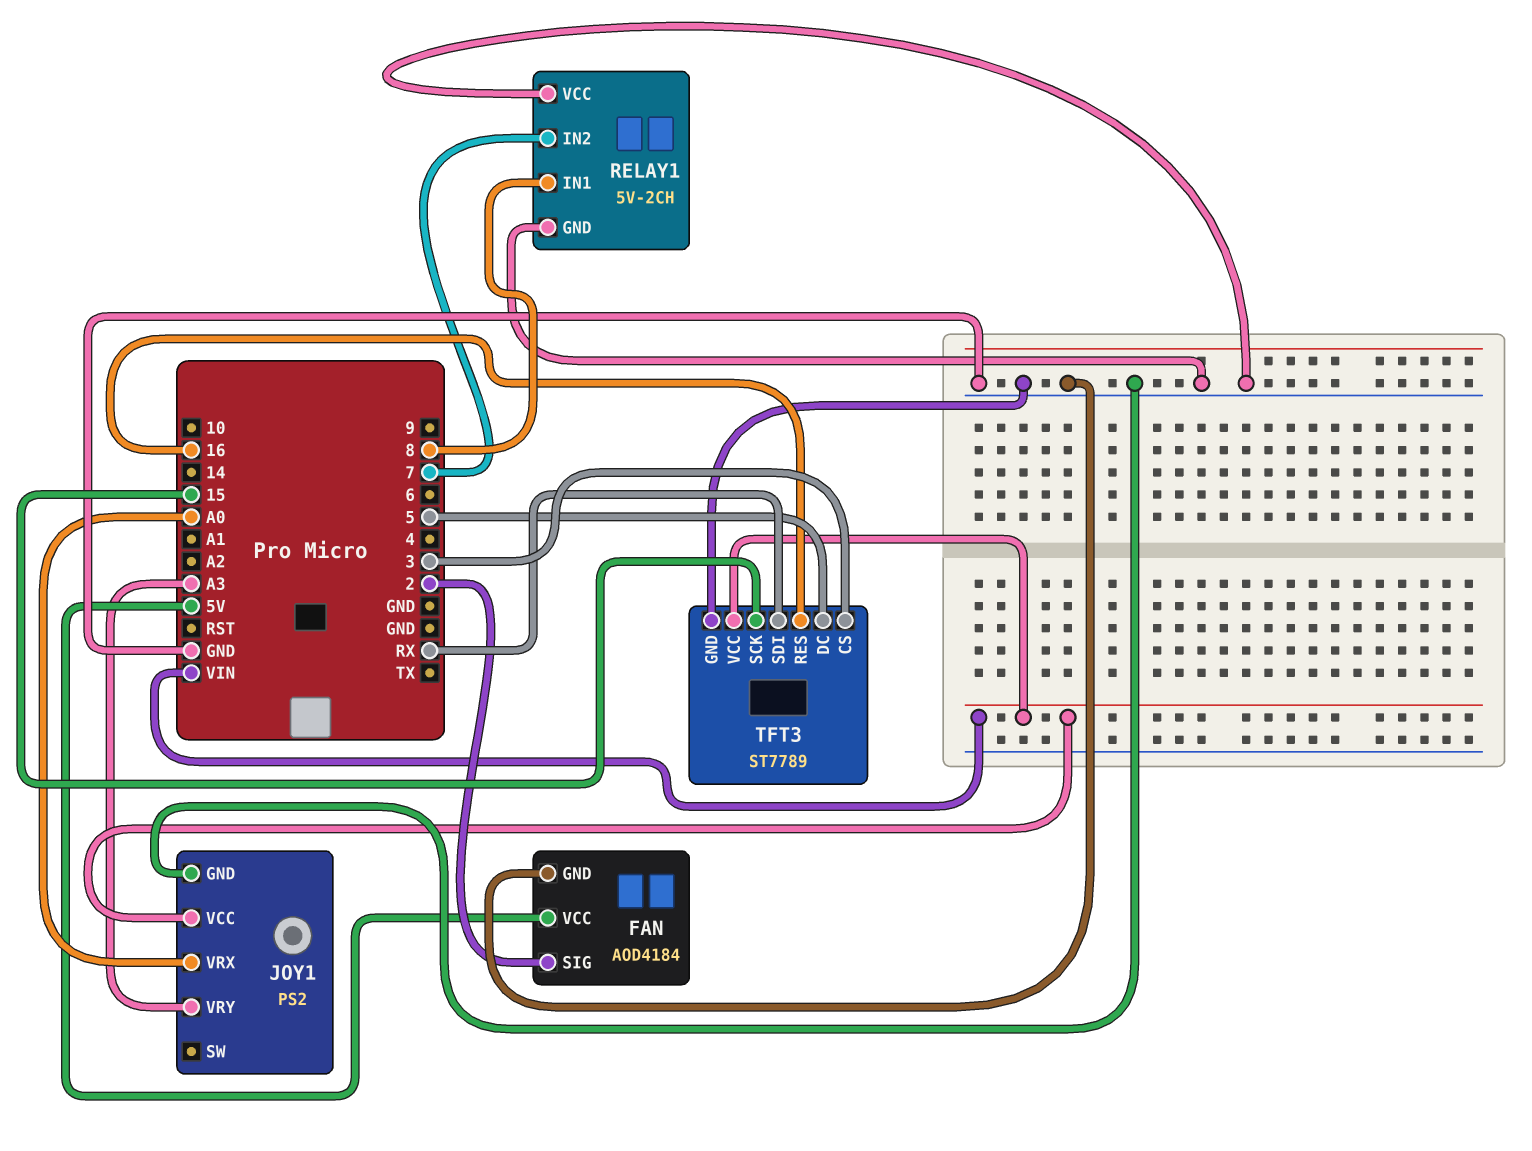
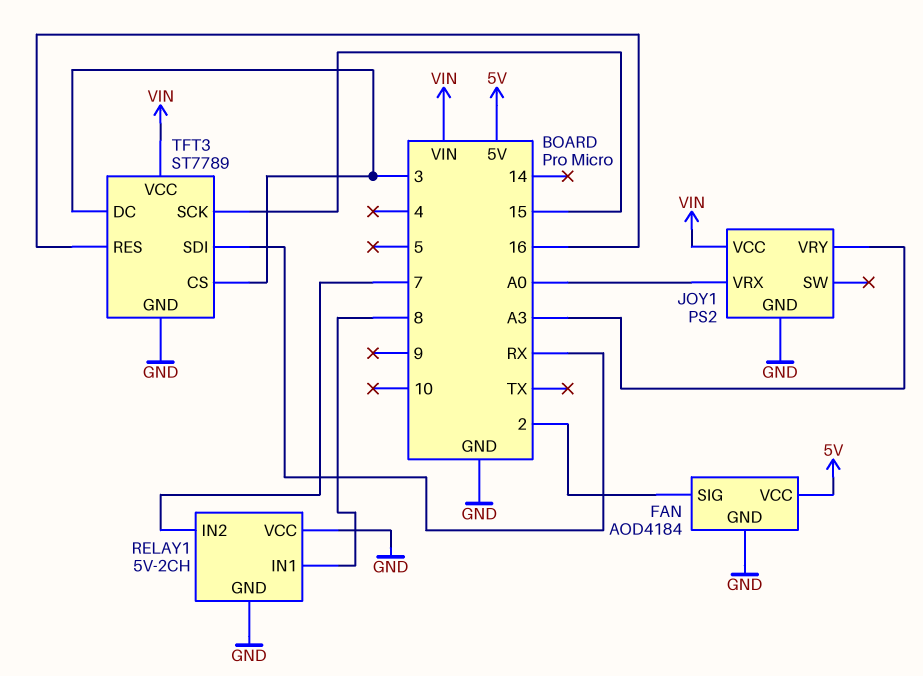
TFT3 pin DC: 5 -> 3

